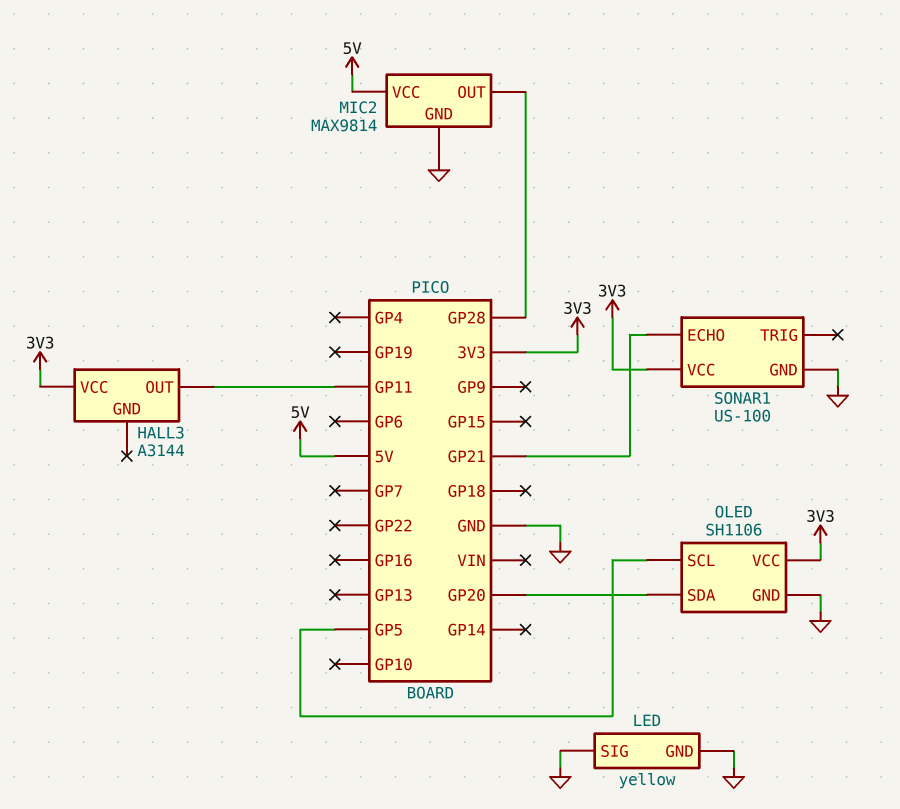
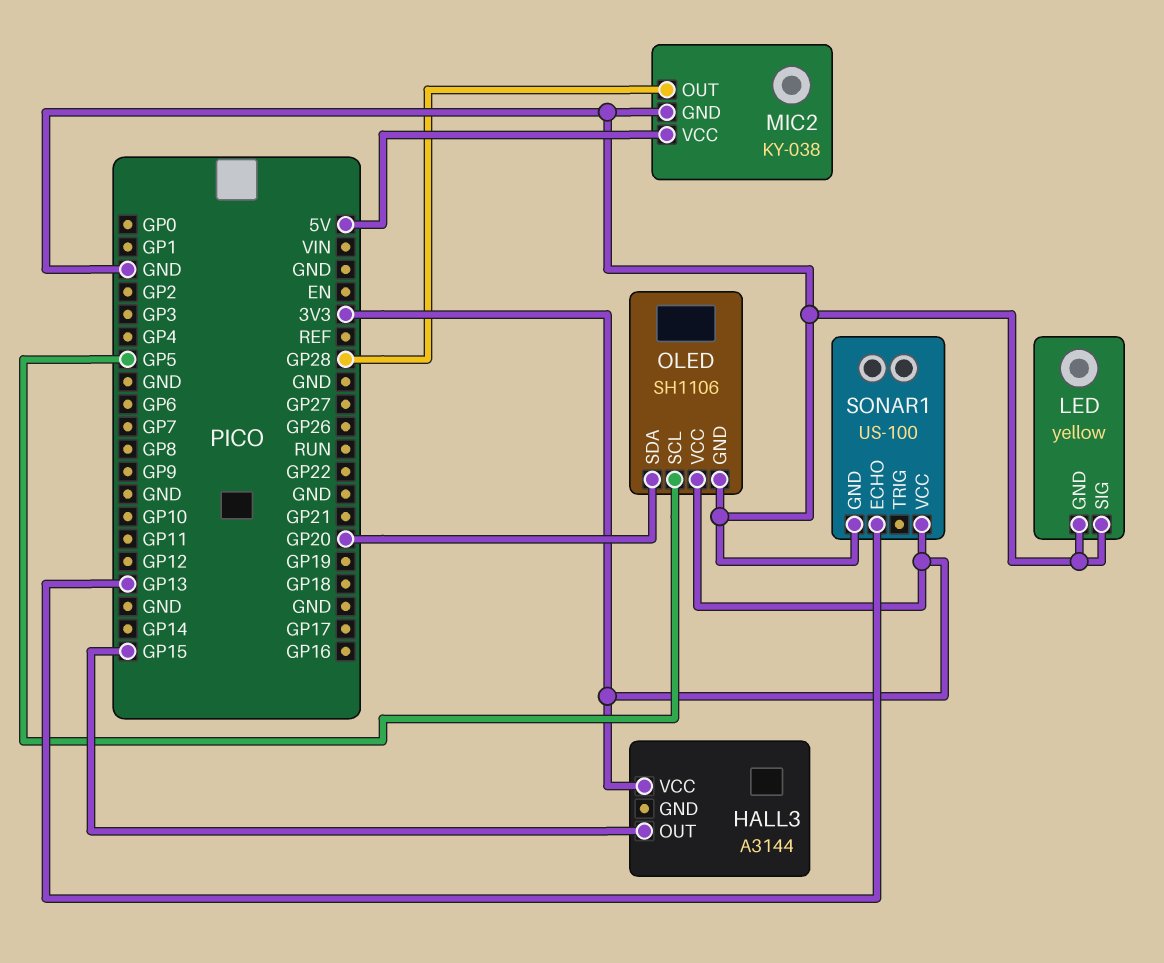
HALL3 pin OUT: GP11 -> GP15
MIC2: MAX9814 -> KY-038
SONAR1 pin ECHO: GP21 -> GP13

